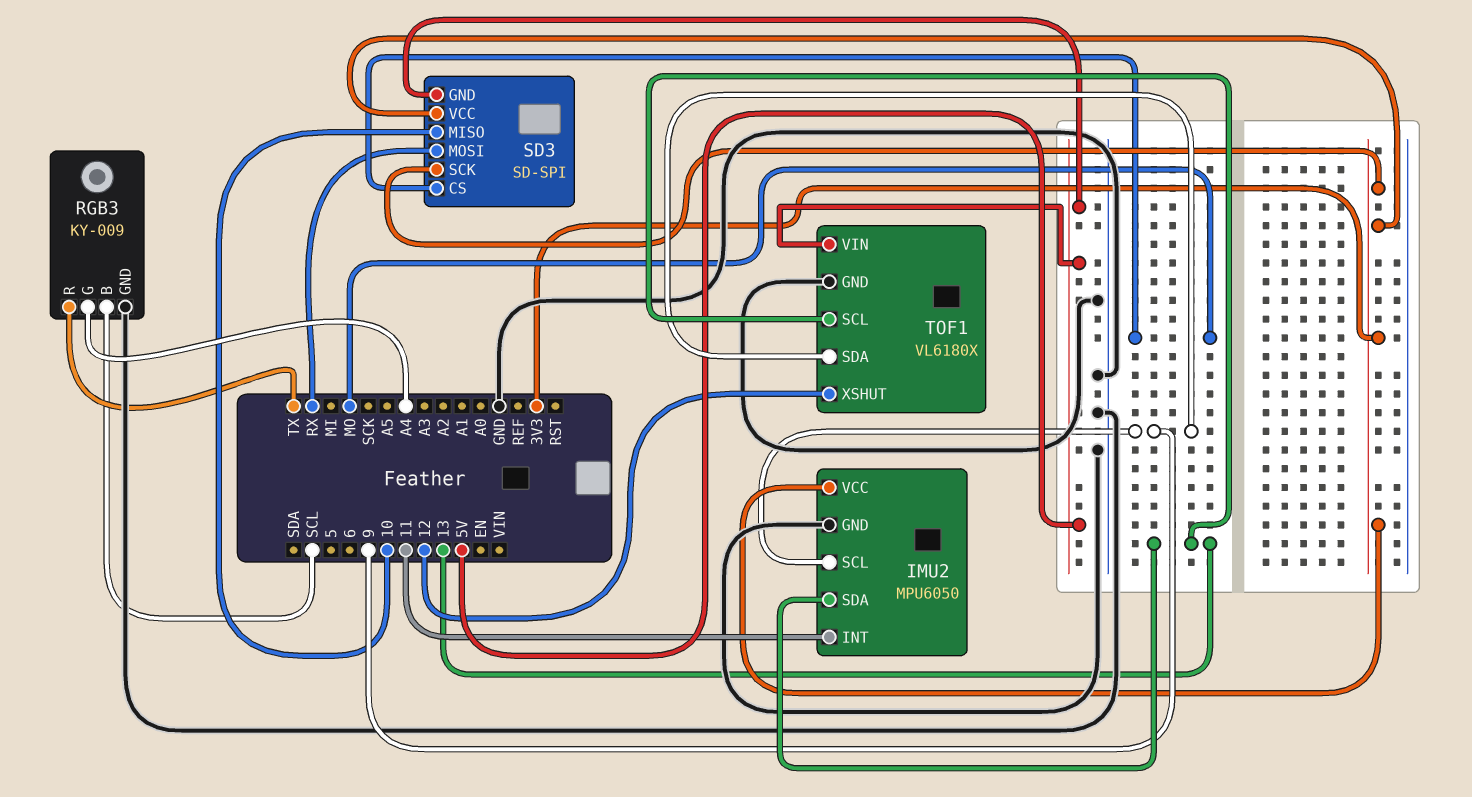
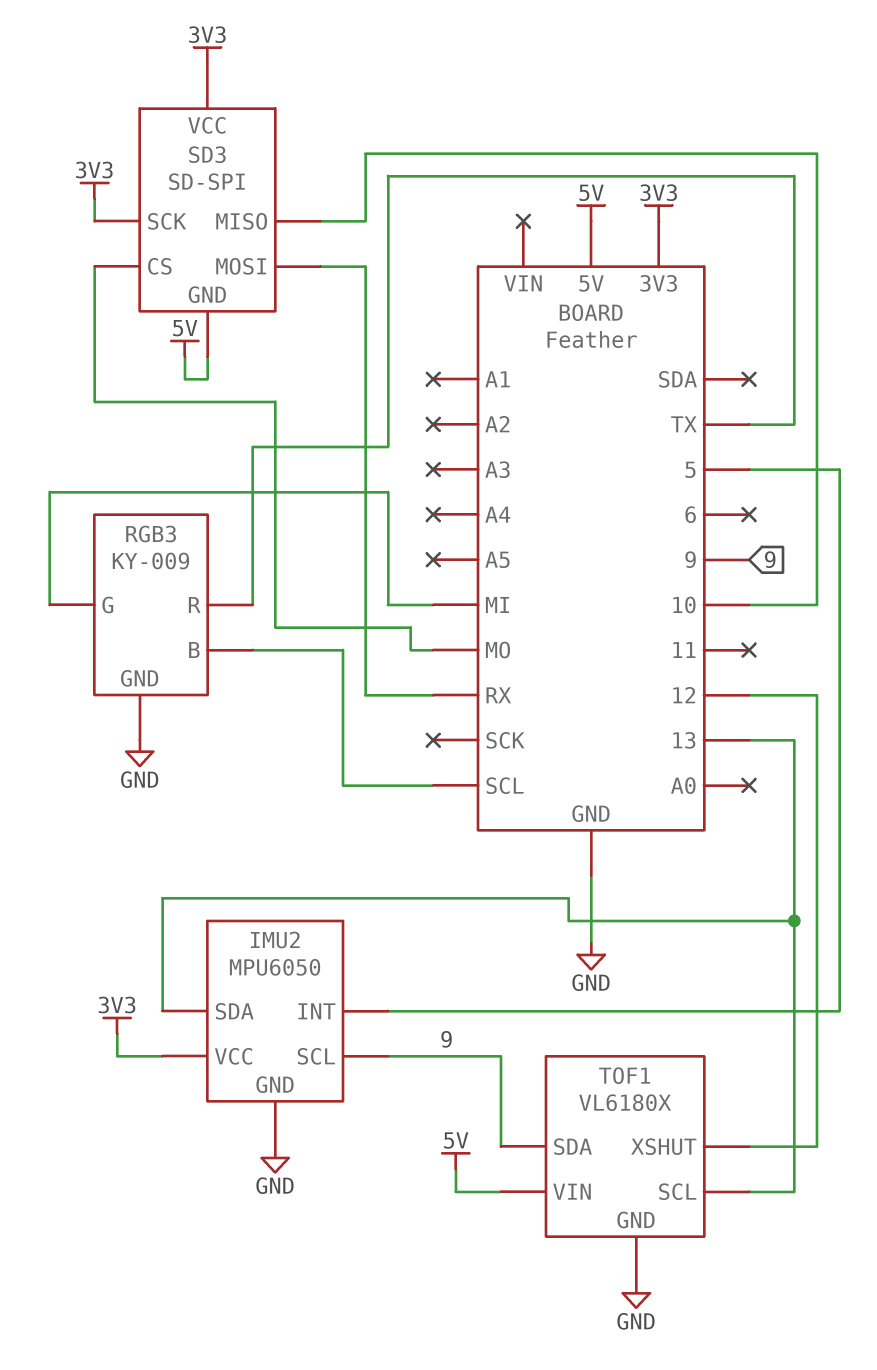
IMU2 pin INT: 11 -> 5
RGB3 pin G: A4 -> MI

